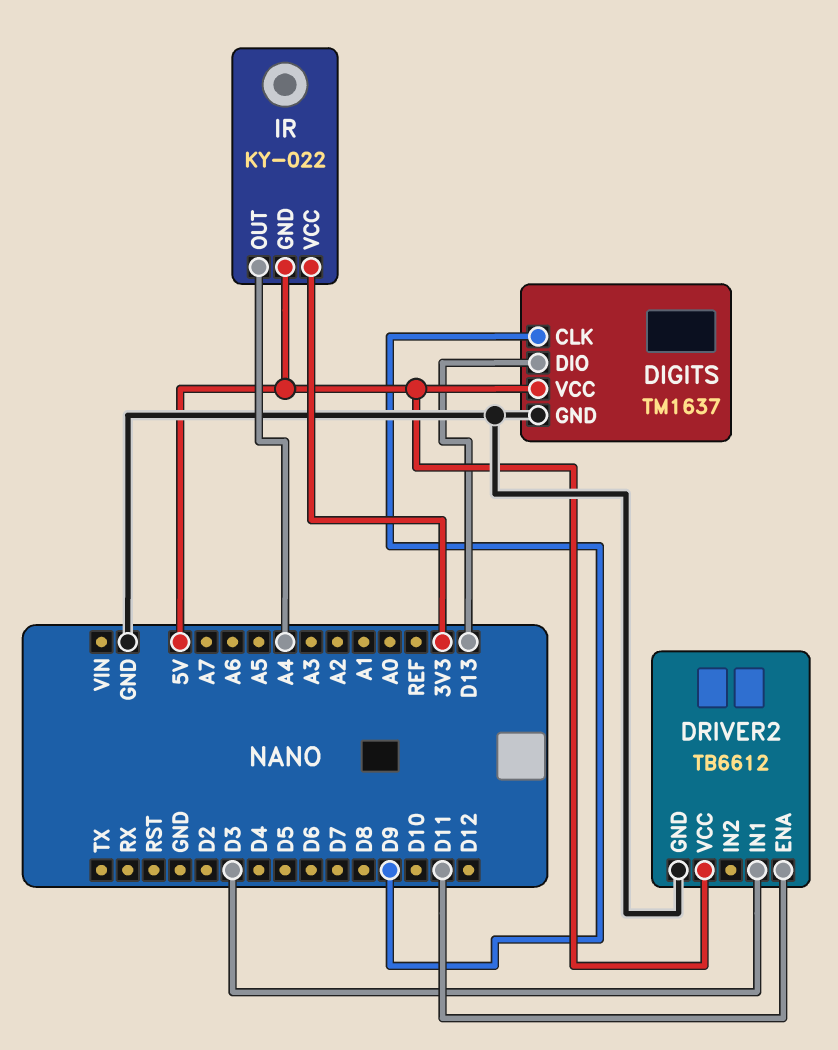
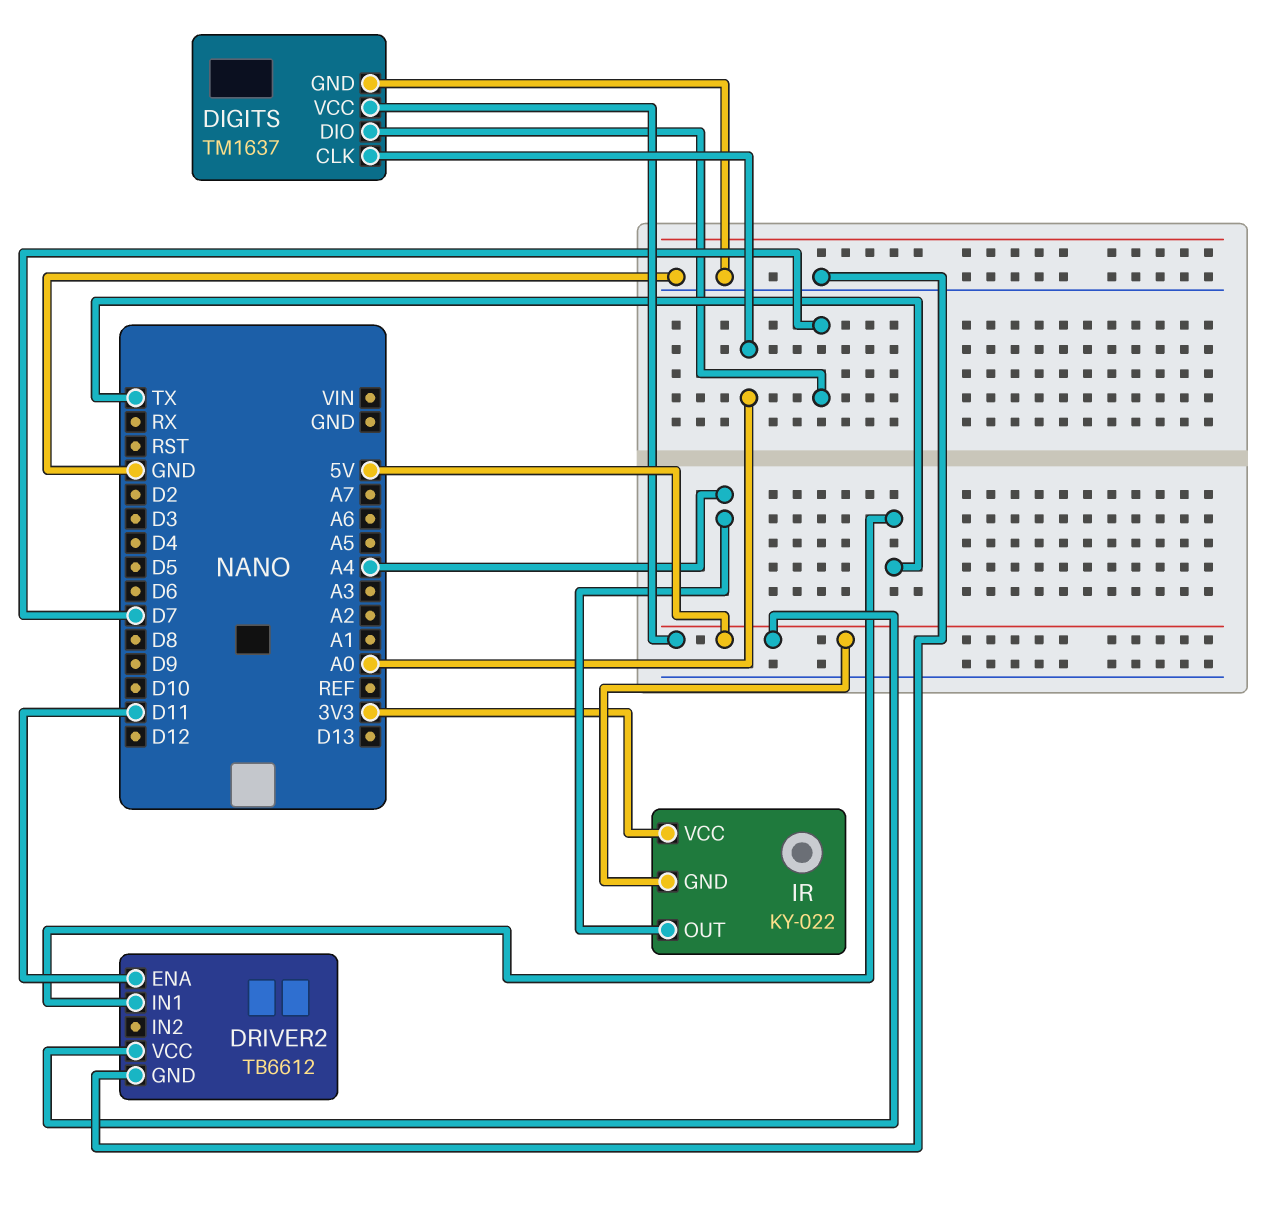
DIGITS pin CLK: D9 -> A0
DIGITS pin DIO: D13 -> D7
DRIVER2 pin IN1: D3 -> TX

